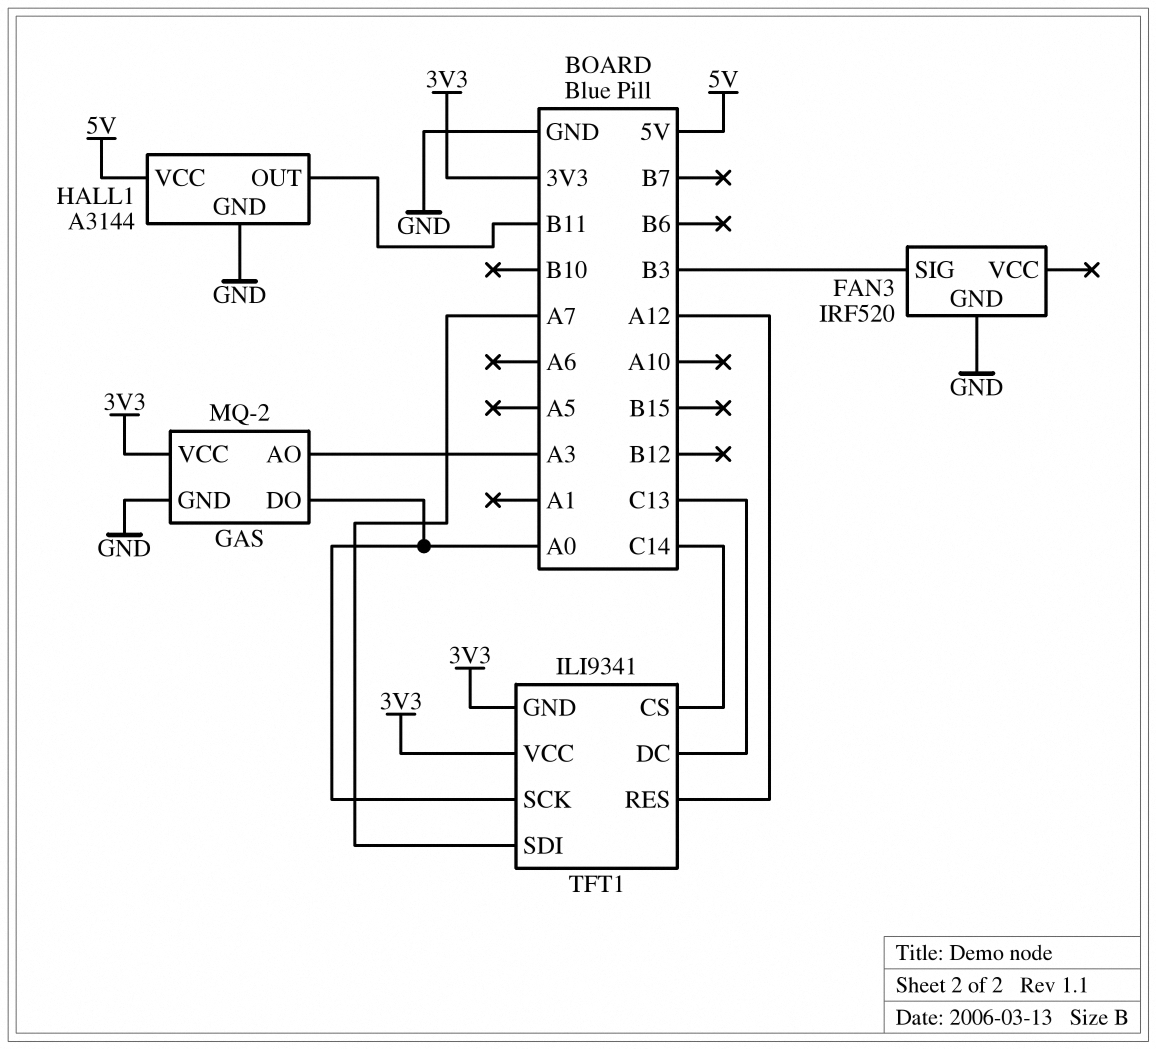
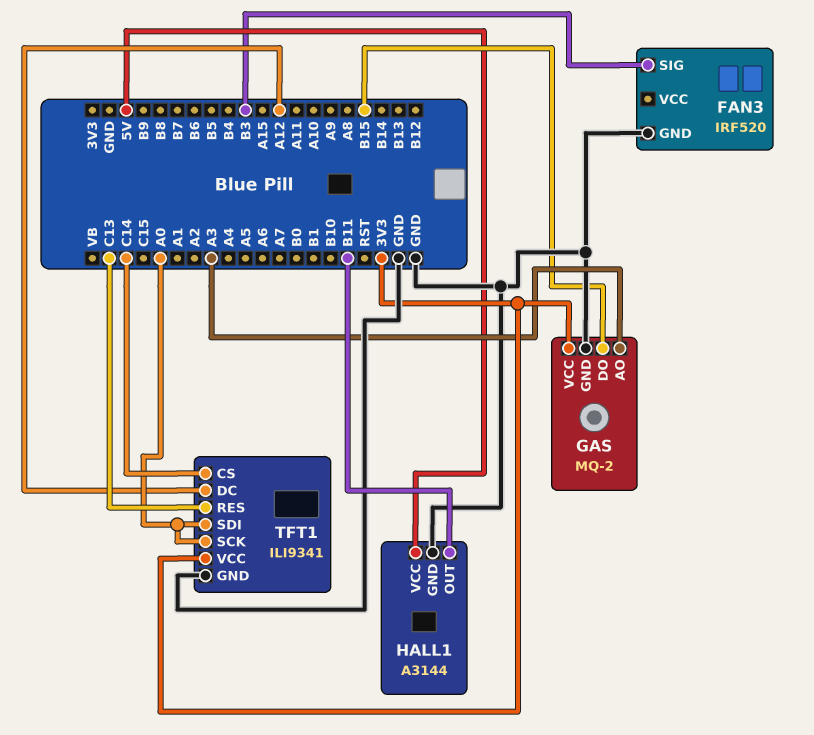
GAS pin DO: A0 -> B15
TFT1 pin DC: C13 -> A12
TFT1 pin GND: 3V3 -> GND
TFT1 pin RES: A12 -> C13
TFT1 pin SDI: A7 -> A0

